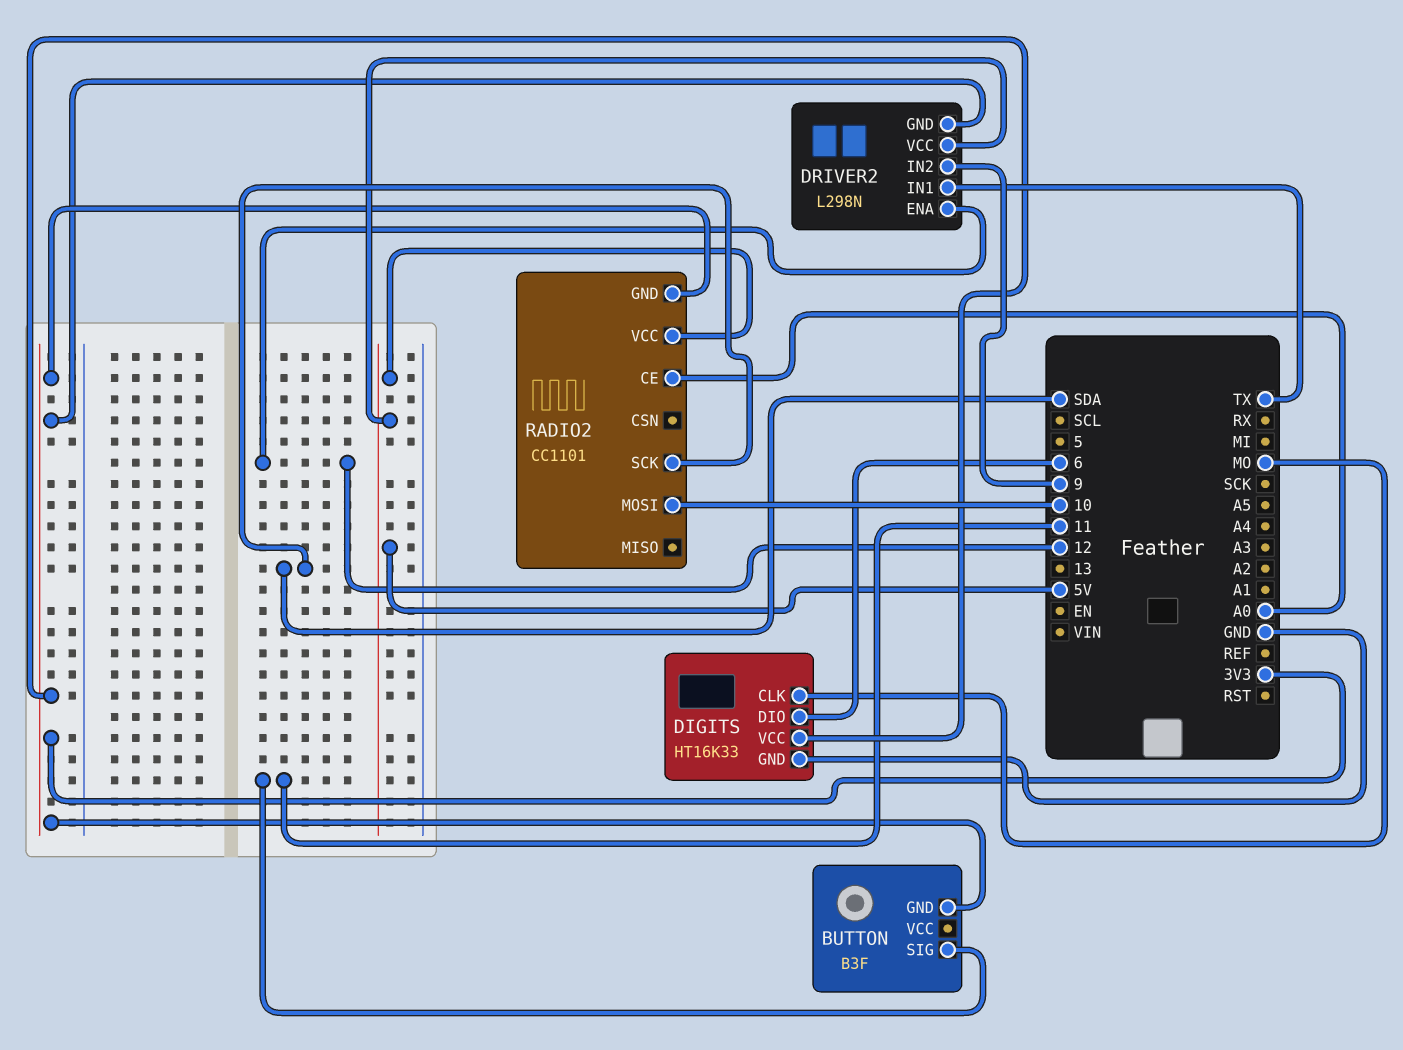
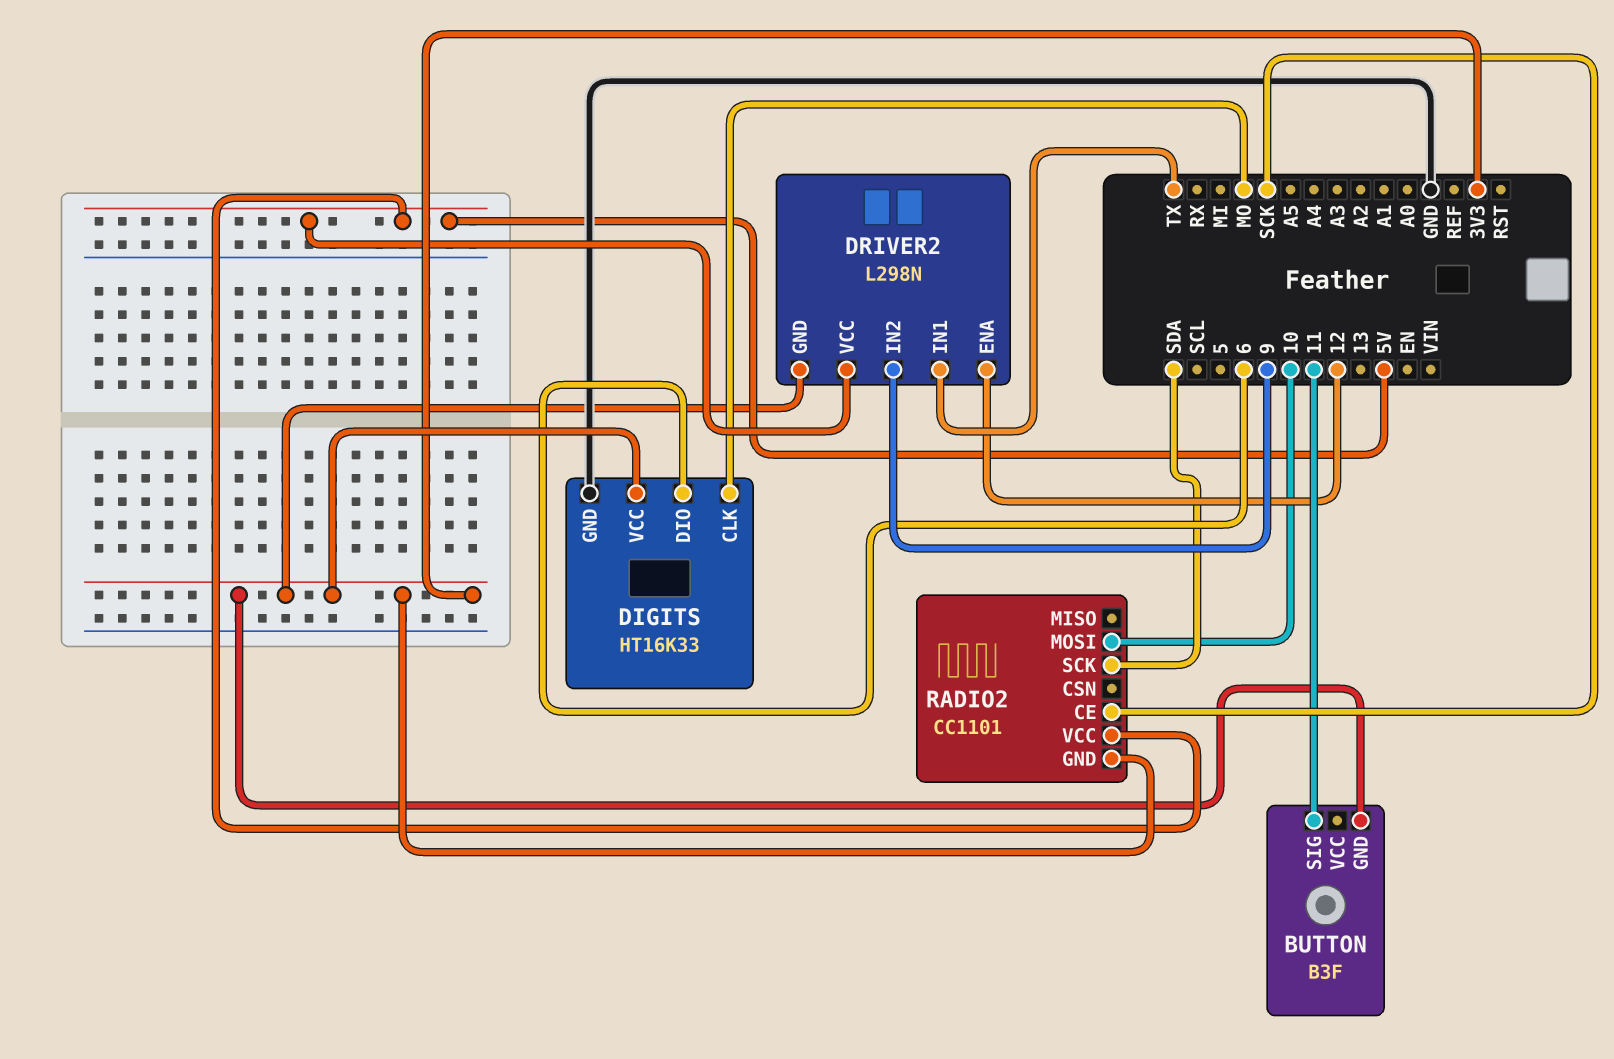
RADIO2 pin CE: A0 -> SCK

